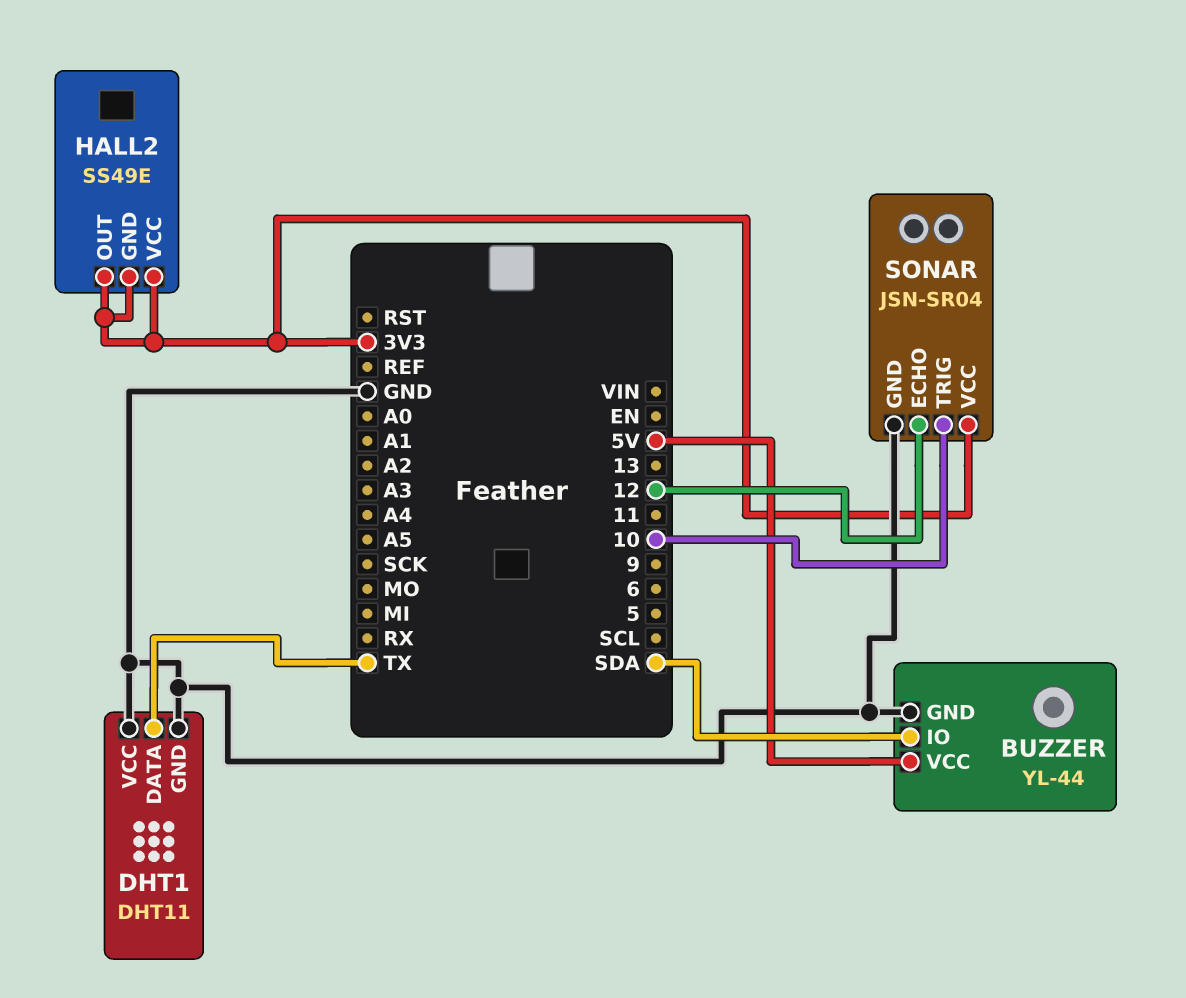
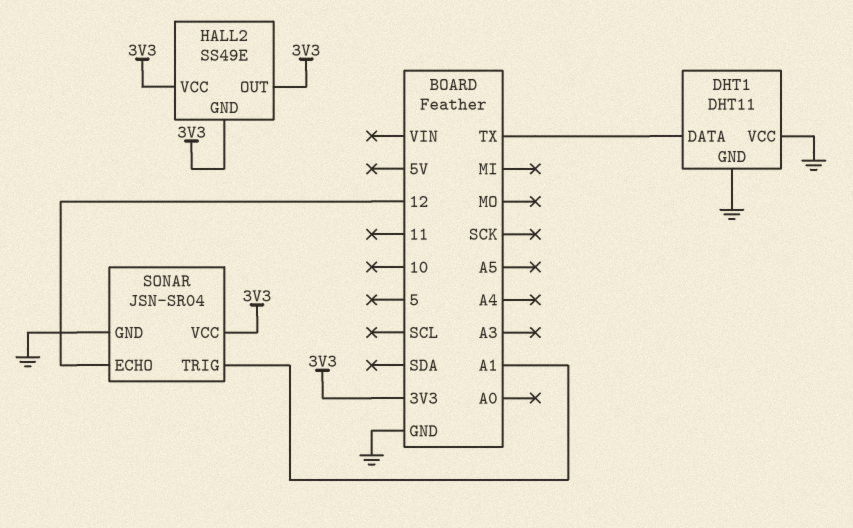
BUZZER: YL-44 -> none
BUZZER pin GND: GND -> none
BUZZER pin IO: SDA -> none
BUZZER pin VCC: 5V -> none
SONAR pin TRIG: 10 -> A1

